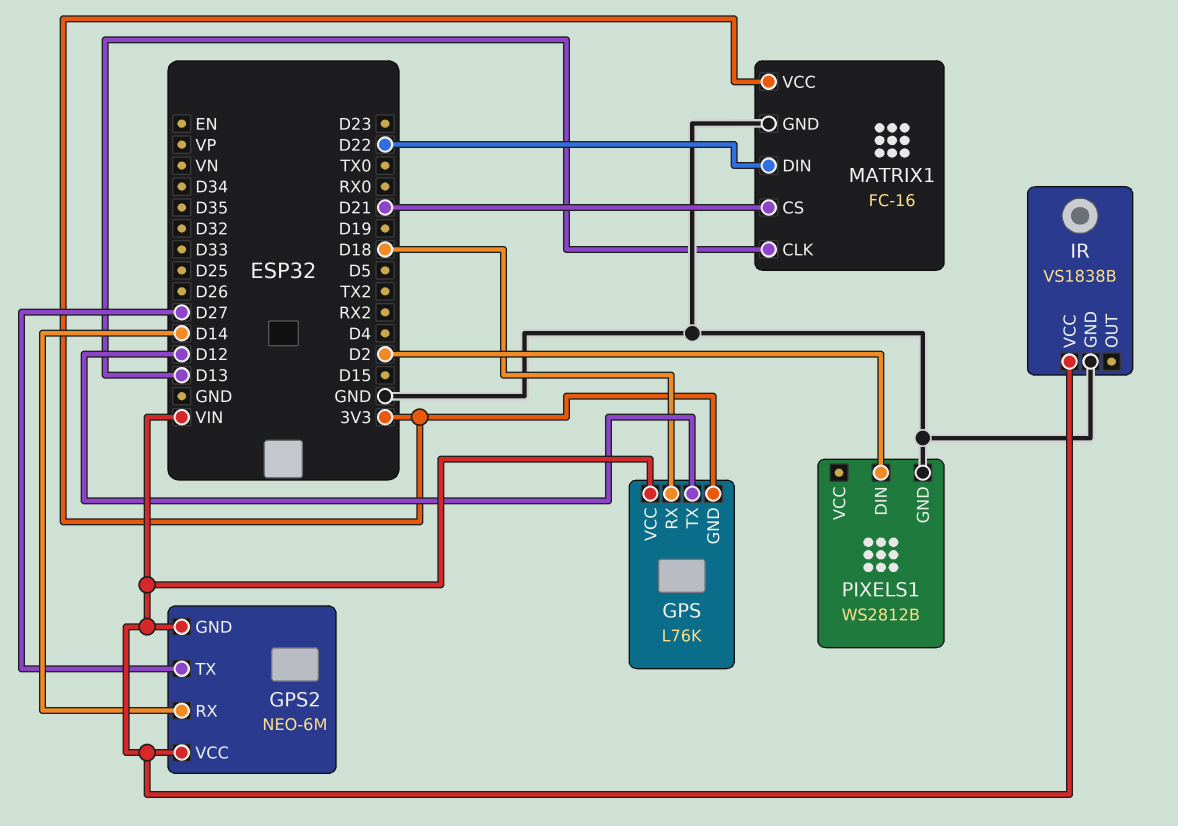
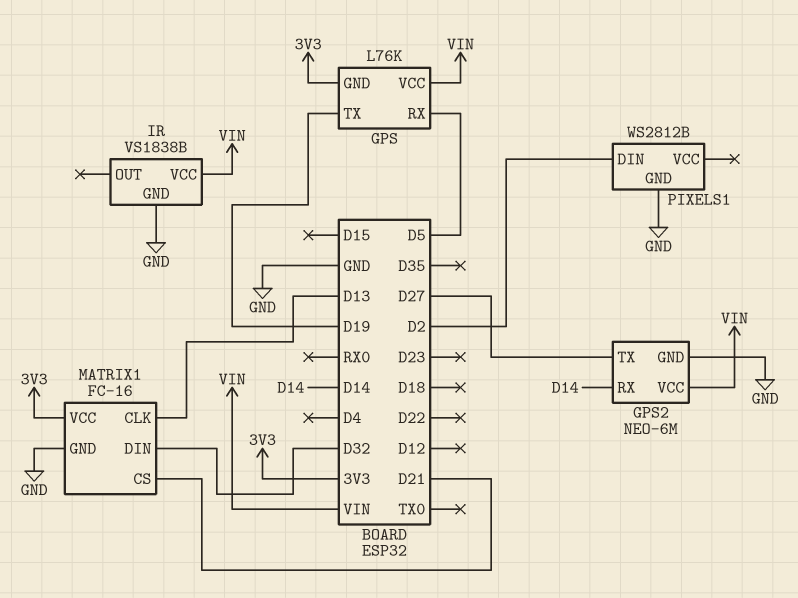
GPS pin RX: D18 -> D5
GPS pin TX: D12 -> D19
GPS2 pin GND: VIN -> GND
MATRIX1 pin DIN: D22 -> D32

